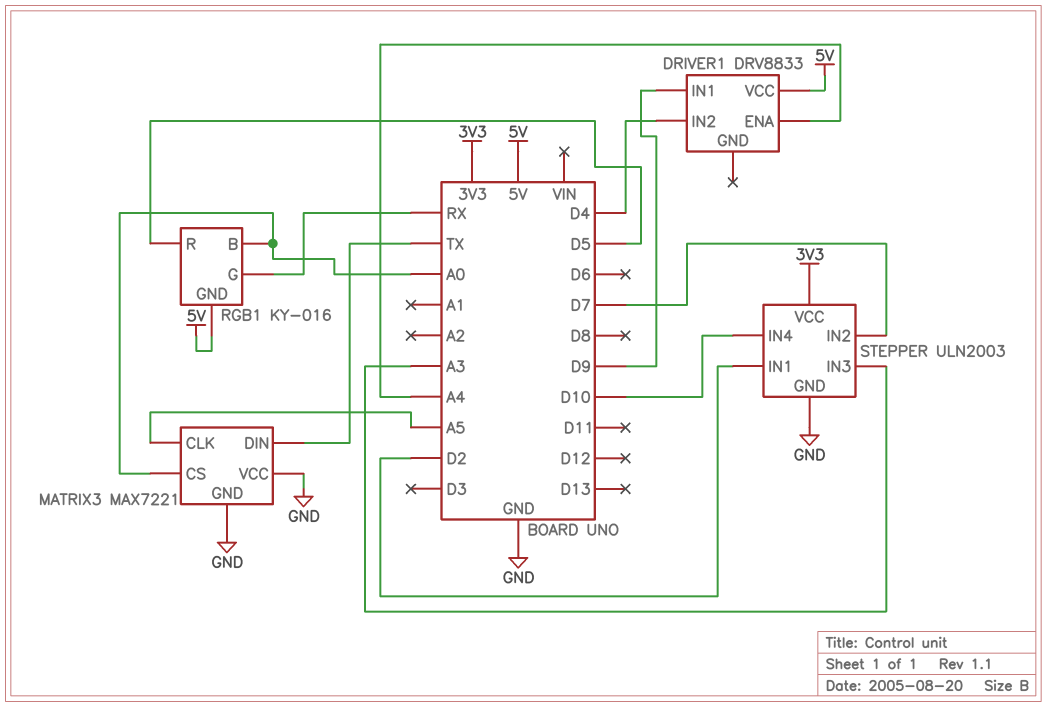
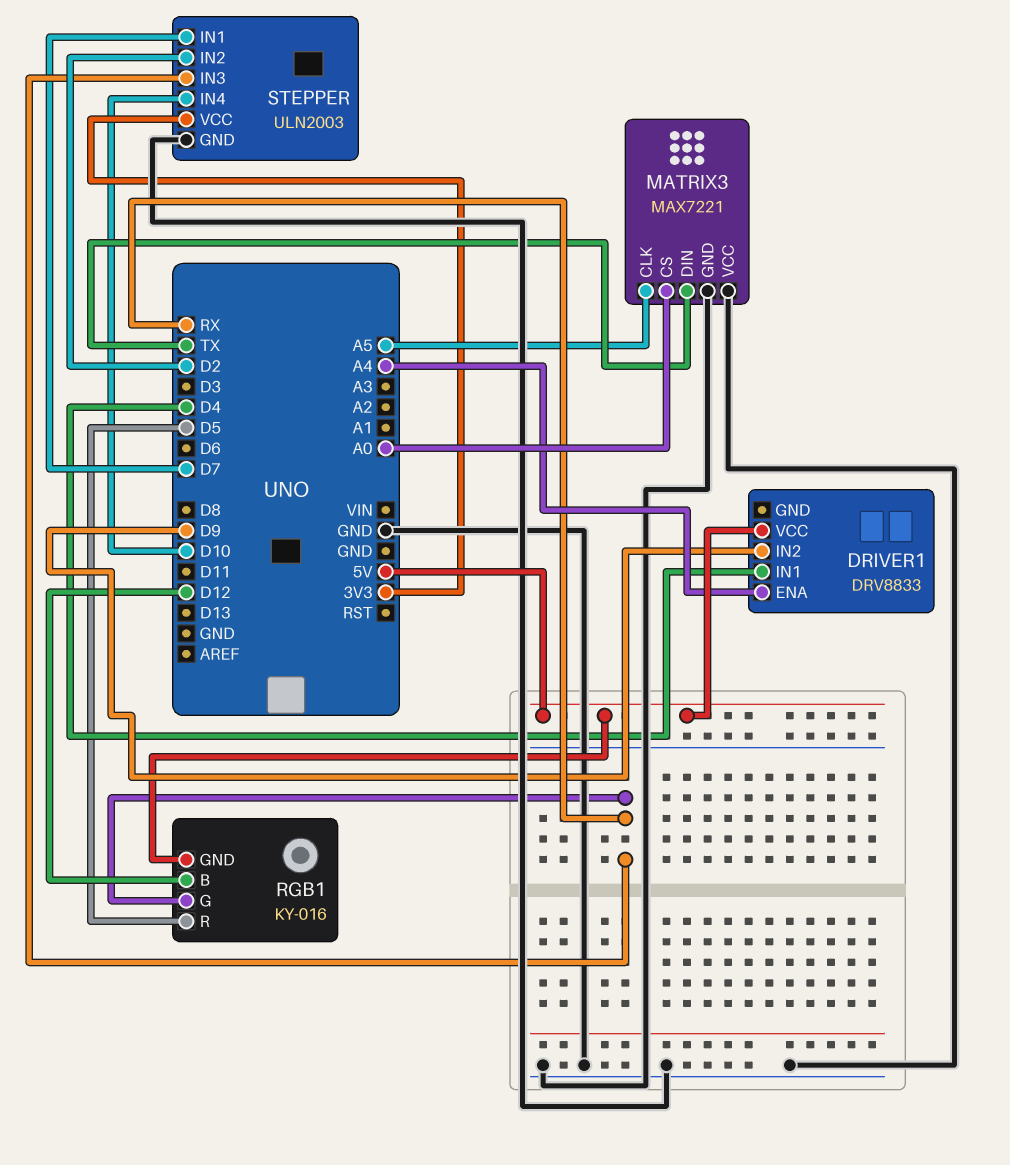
DRIVER1 pin IN1: D9 -> D4
DRIVER1 pin IN2: D4 -> D9
RGB1 pin B: A0 -> D12
STEPPER pin IN1: D2 -> D7
STEPPER pin IN2: D7 -> D2
STEPPER pin IN3: A3 -> RX

